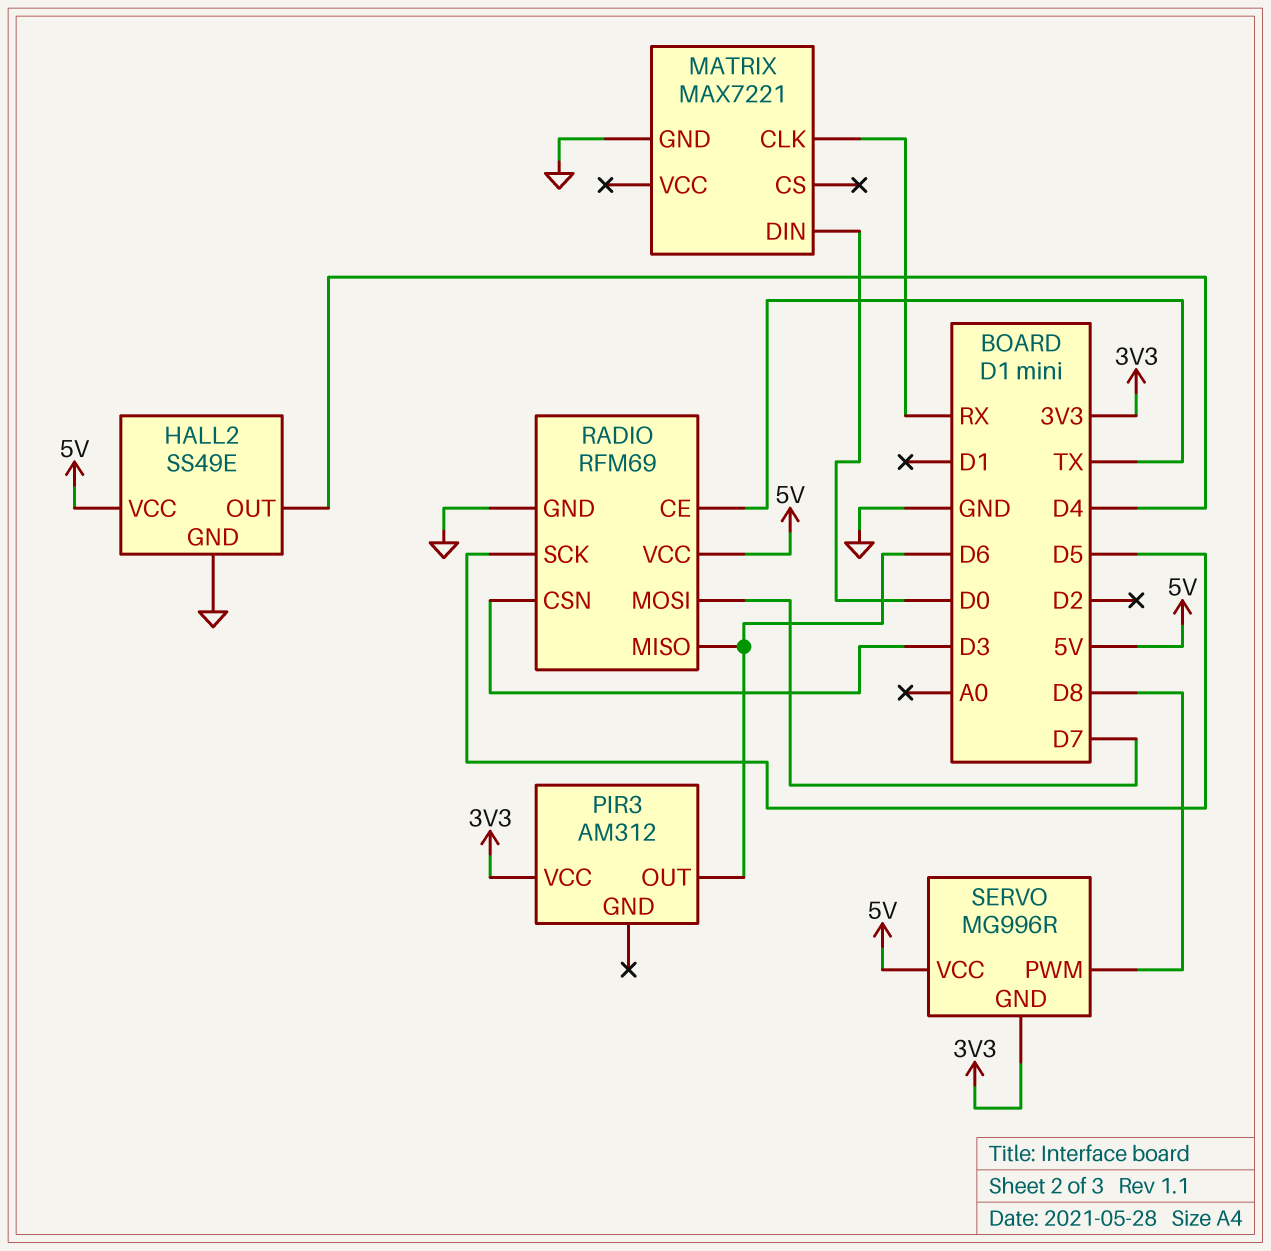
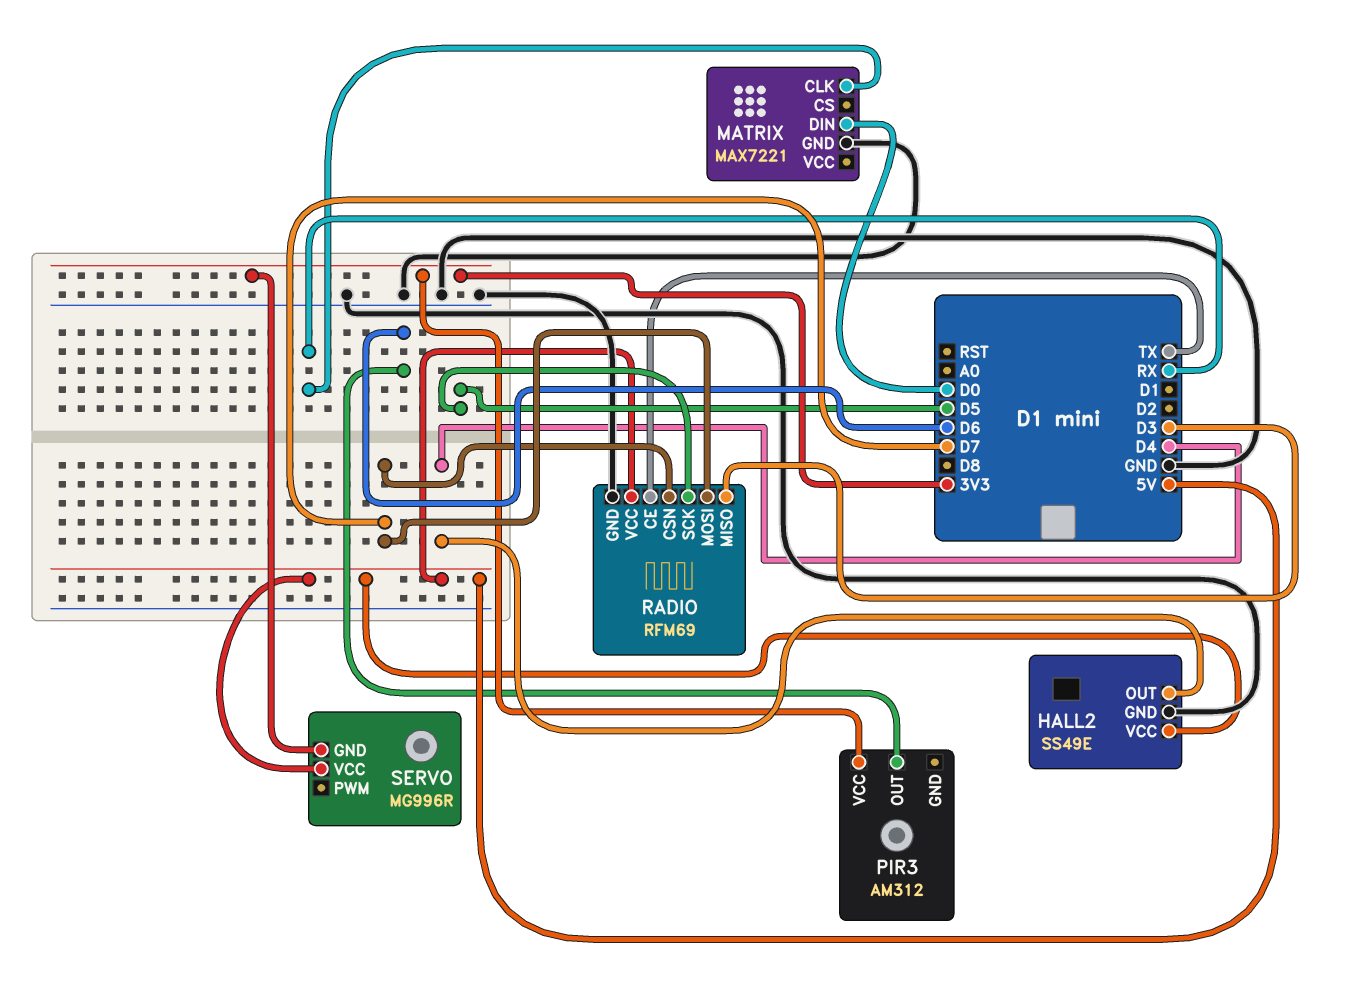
RADIO pin CSN: D3 -> D7
RADIO pin MISO: D6 -> D3
SERVO pin PWM: D8 -> none

